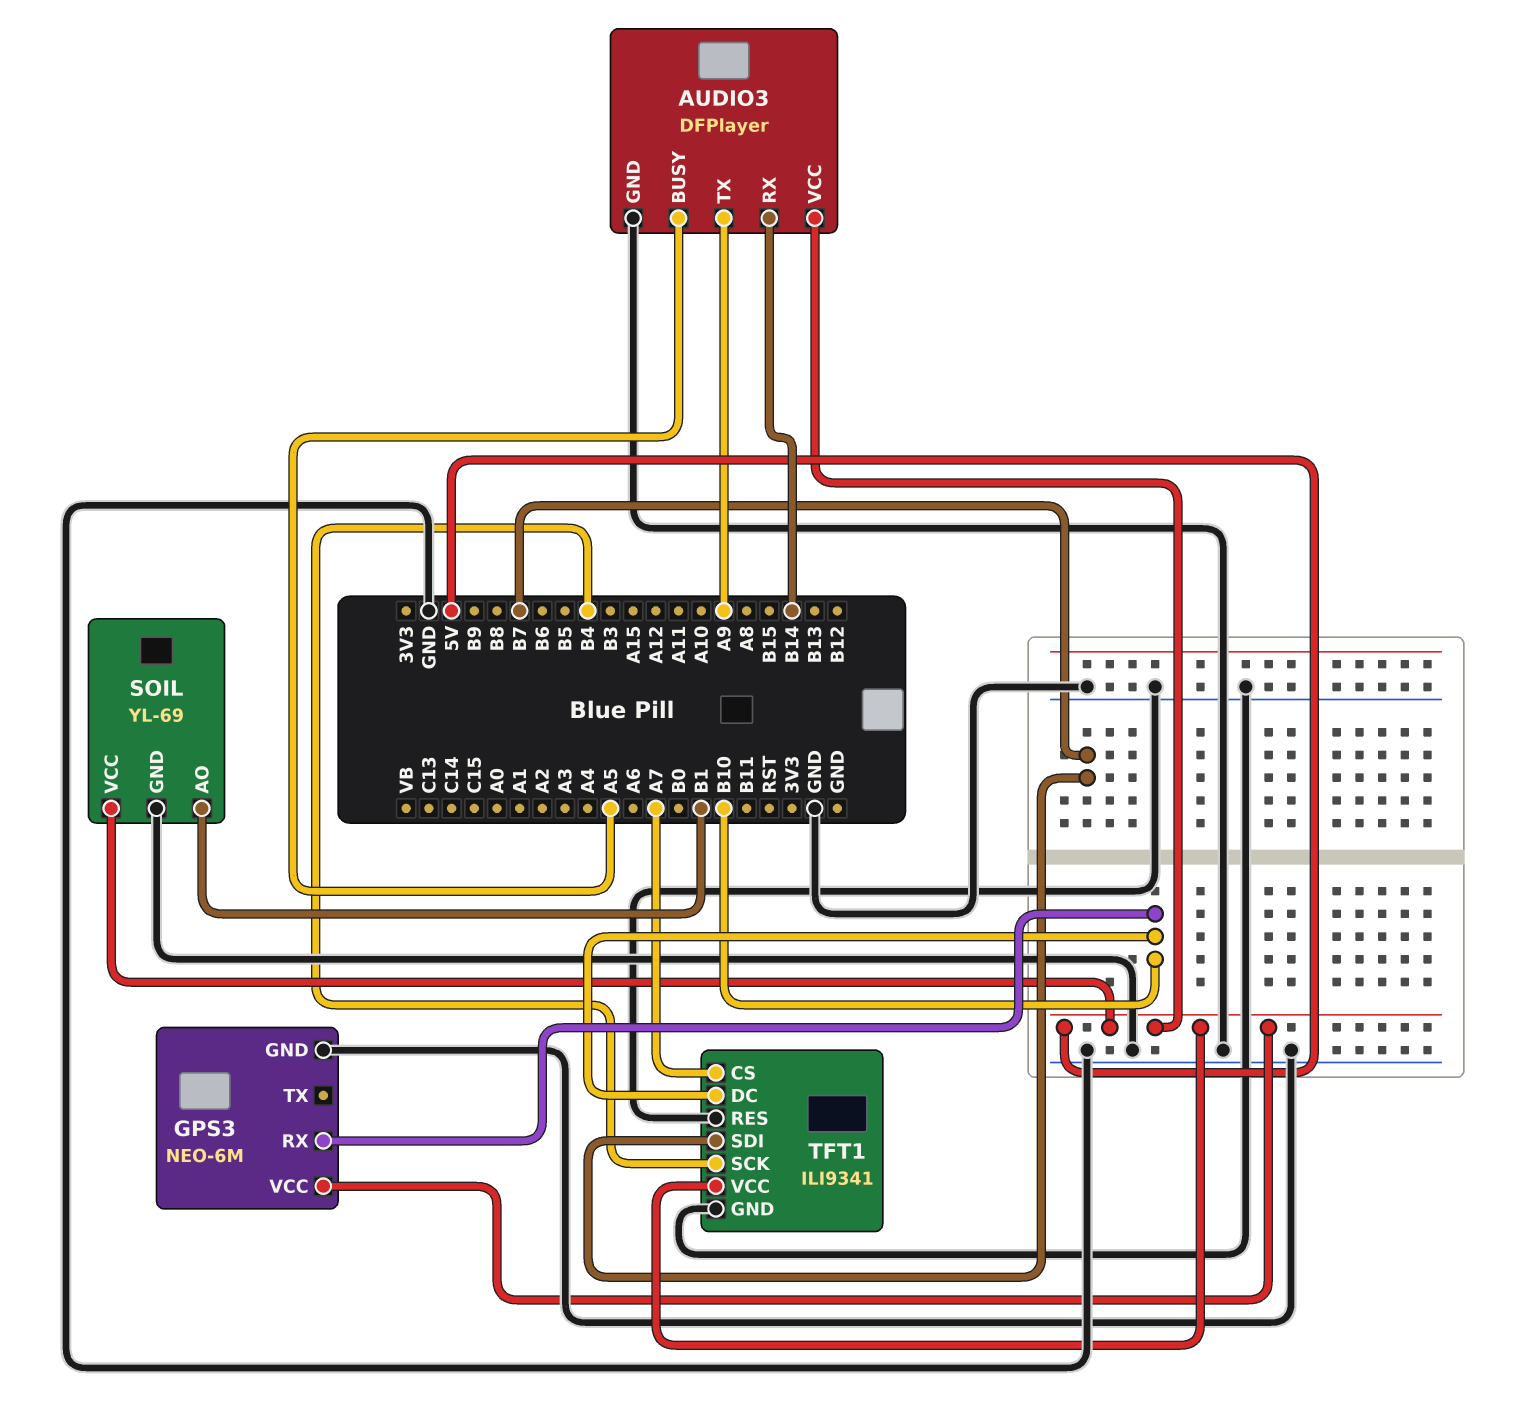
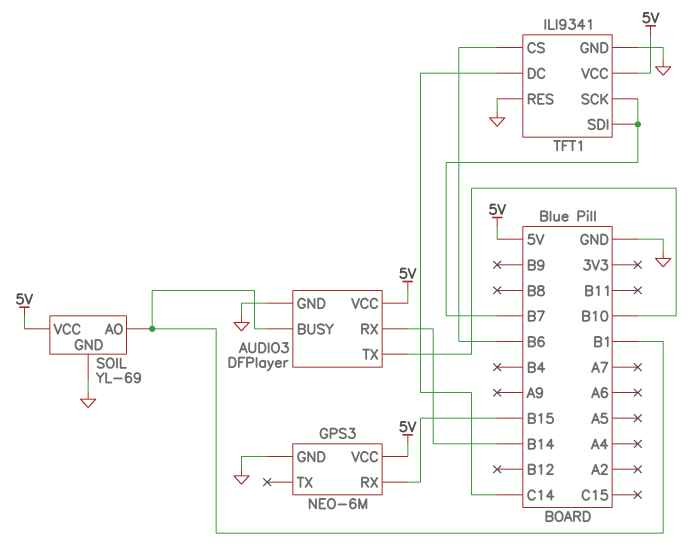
AUDIO3 pin BUSY: A5 -> B1
AUDIO3 pin TX: A9 -> B10
GPS3 pin RX: B10 -> B15
TFT1 pin CS: A7 -> B6
TFT1 pin DC: B10 -> C14
TFT1 pin SCK: B4 -> B7

